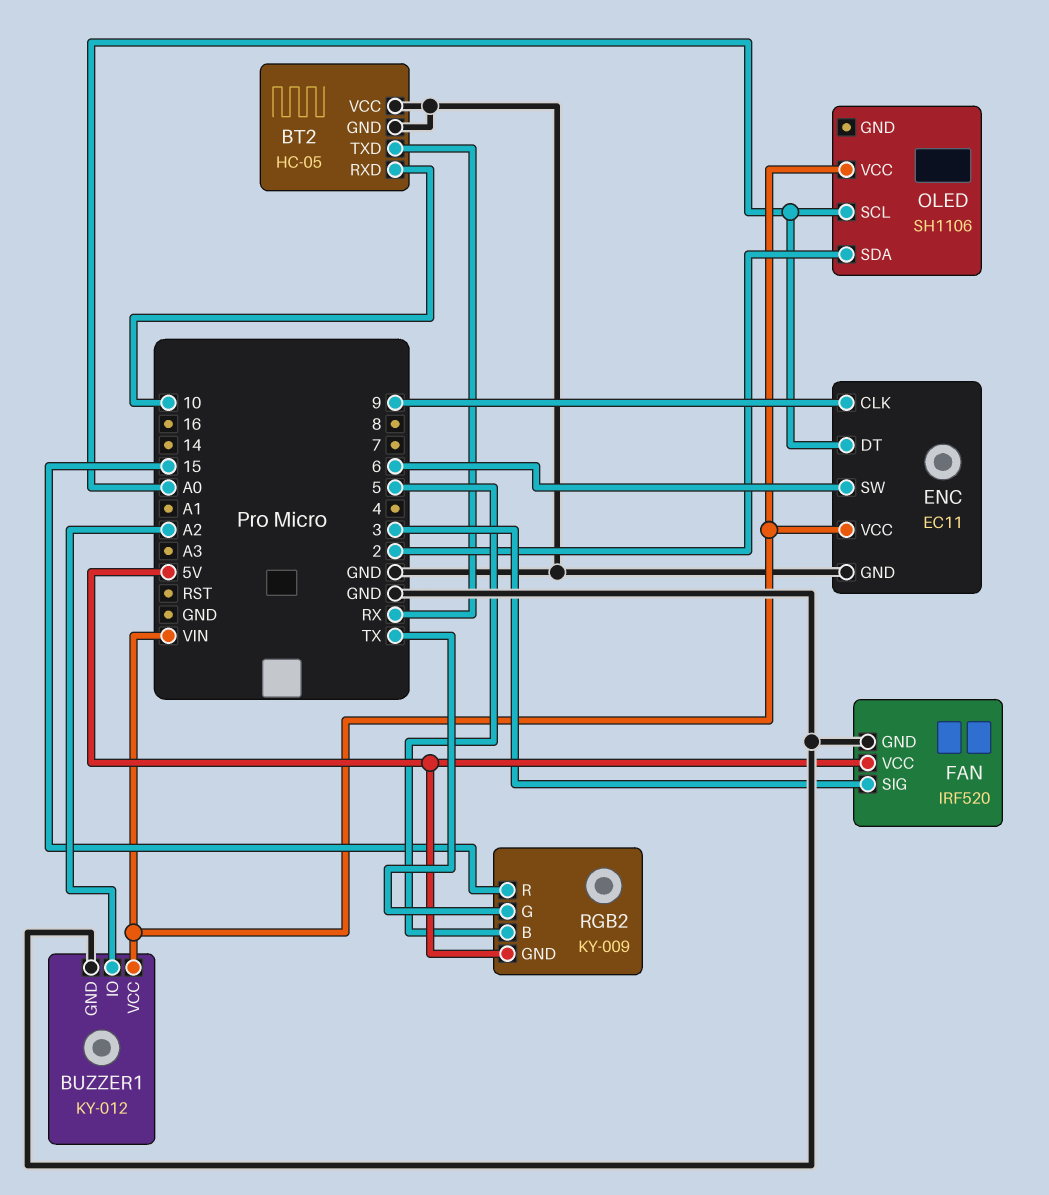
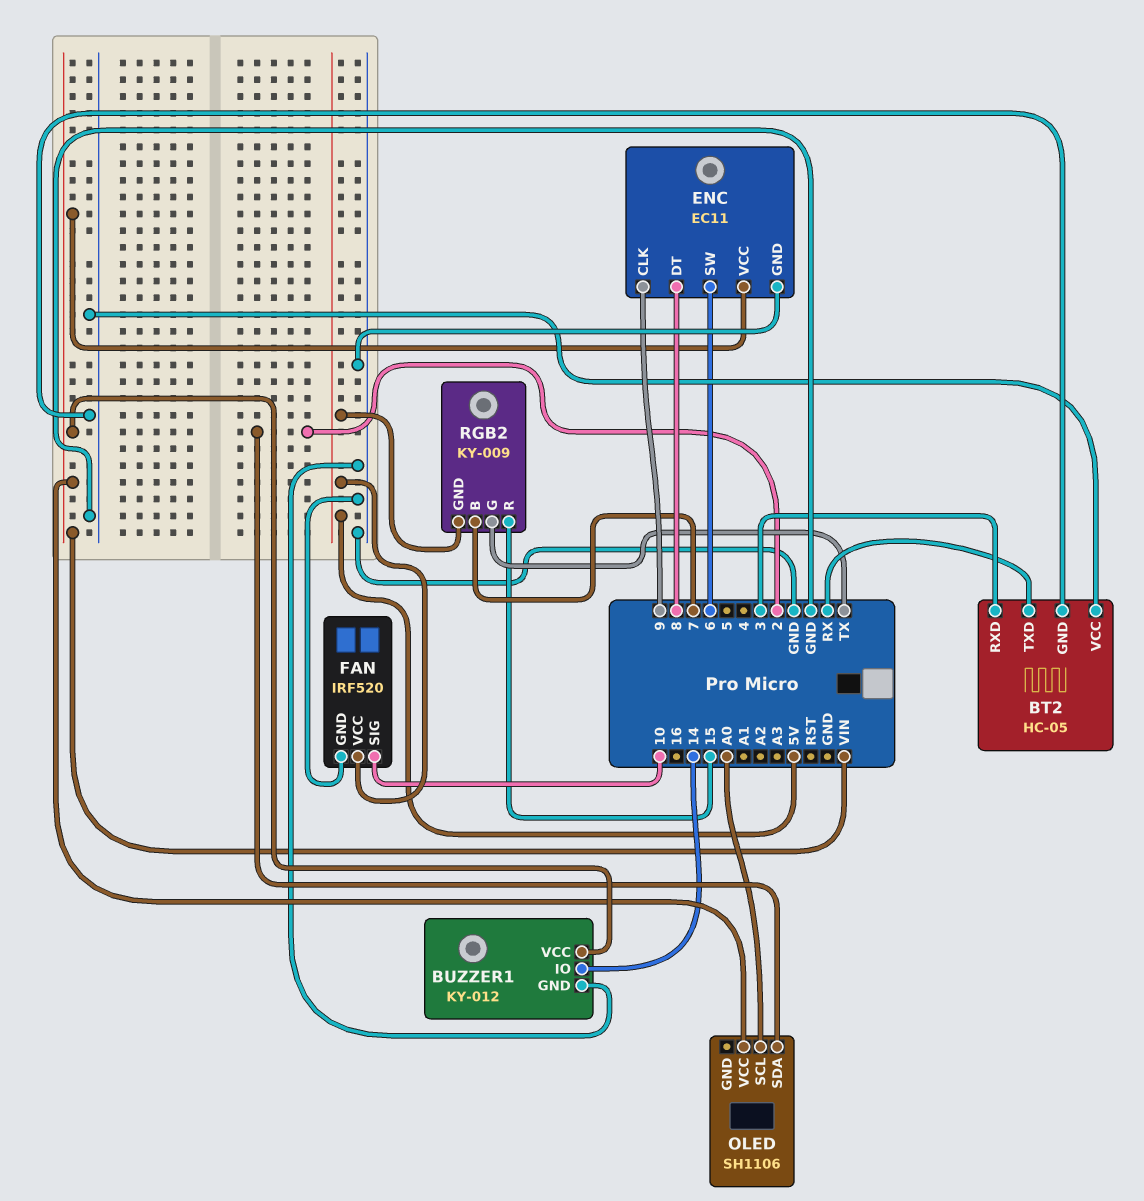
BT2 pin RXD: 10 -> 3
BUZZER1 pin IO: A2 -> 14
ENC pin DT: A0 -> 8
FAN pin SIG: 3 -> 10
RGB2 pin B: 5 -> 7

